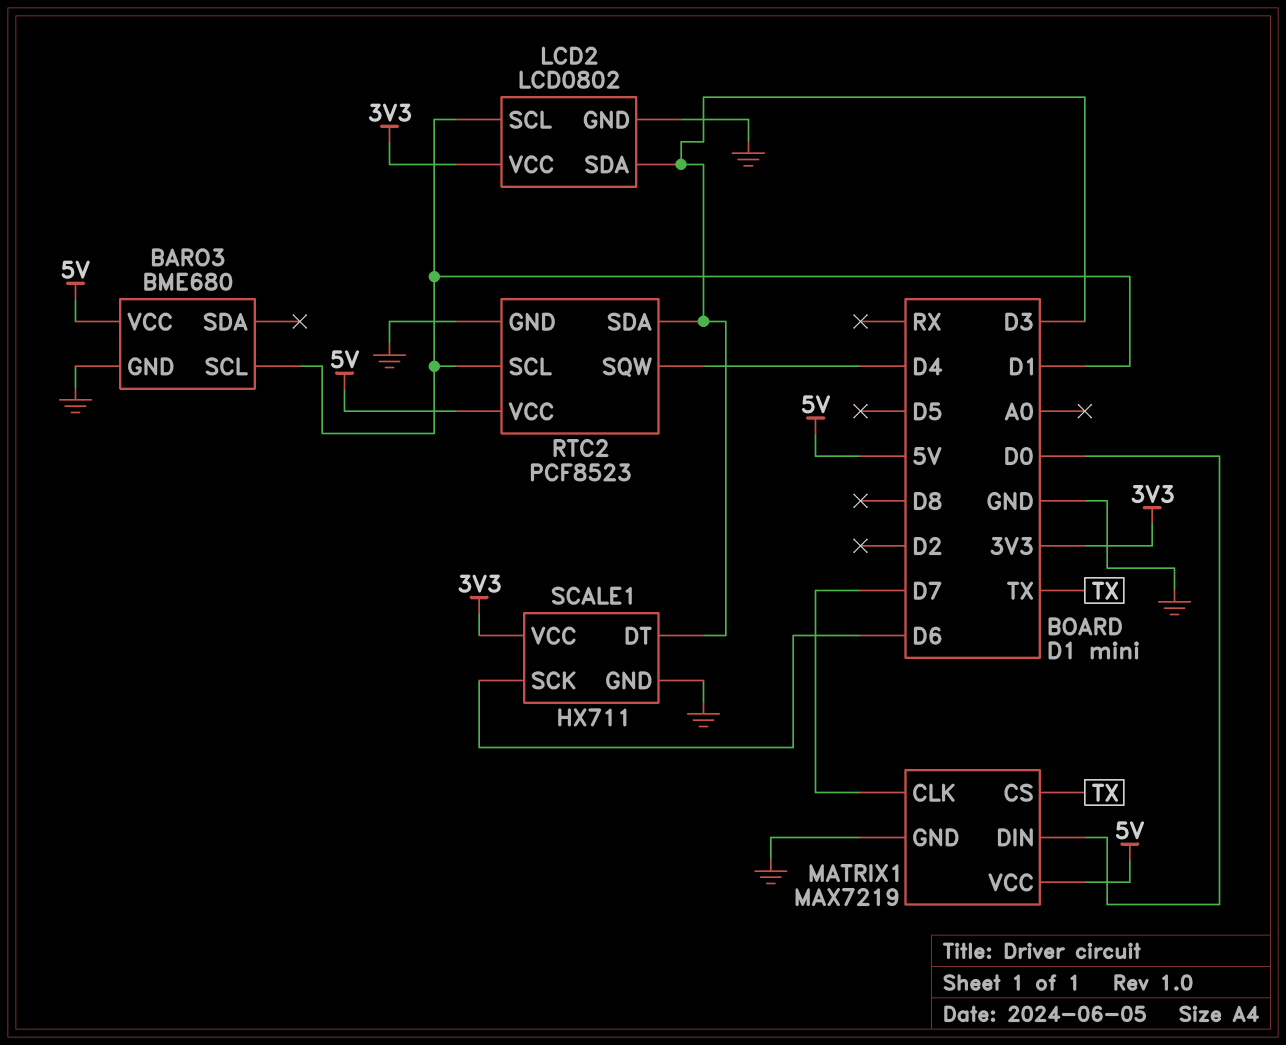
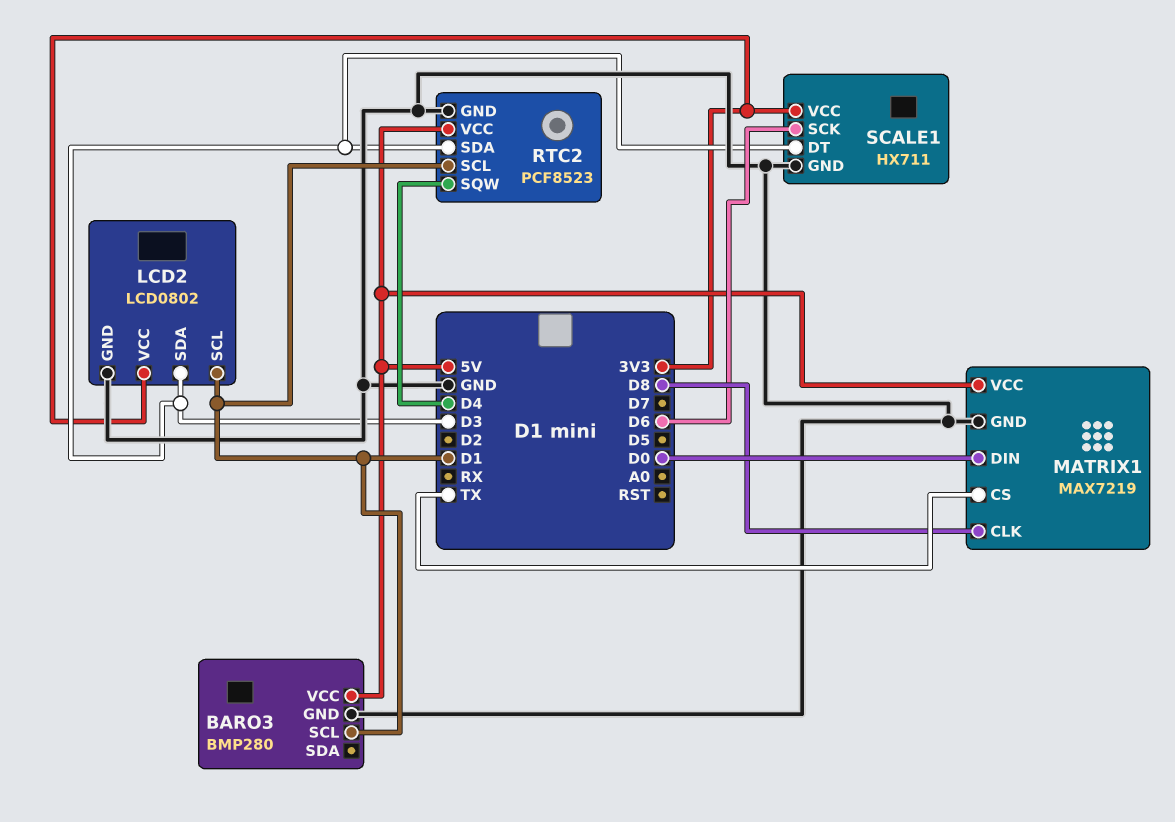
BARO3: BME680 -> BMP280
MATRIX1 pin CLK: D7 -> D8

